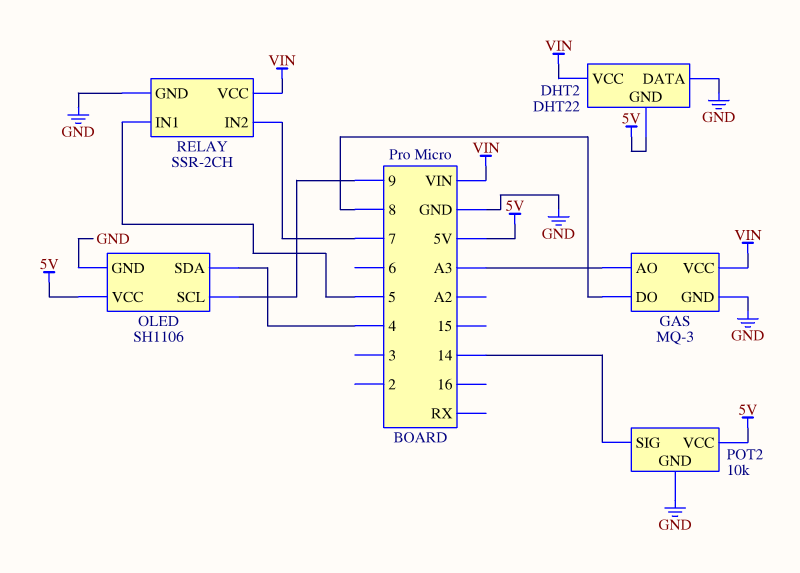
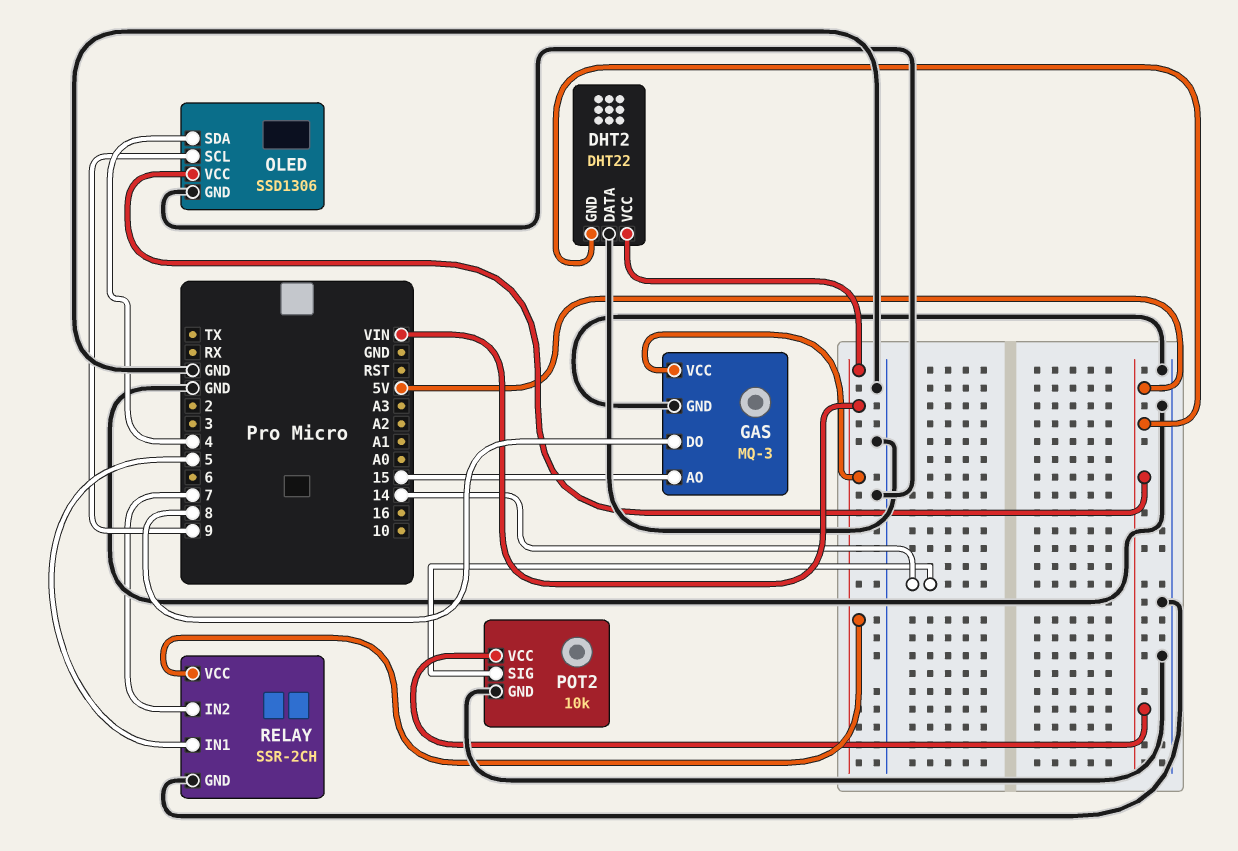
GAS pin AO: A3 -> 15
OLED: SH1106 -> SSD1306

